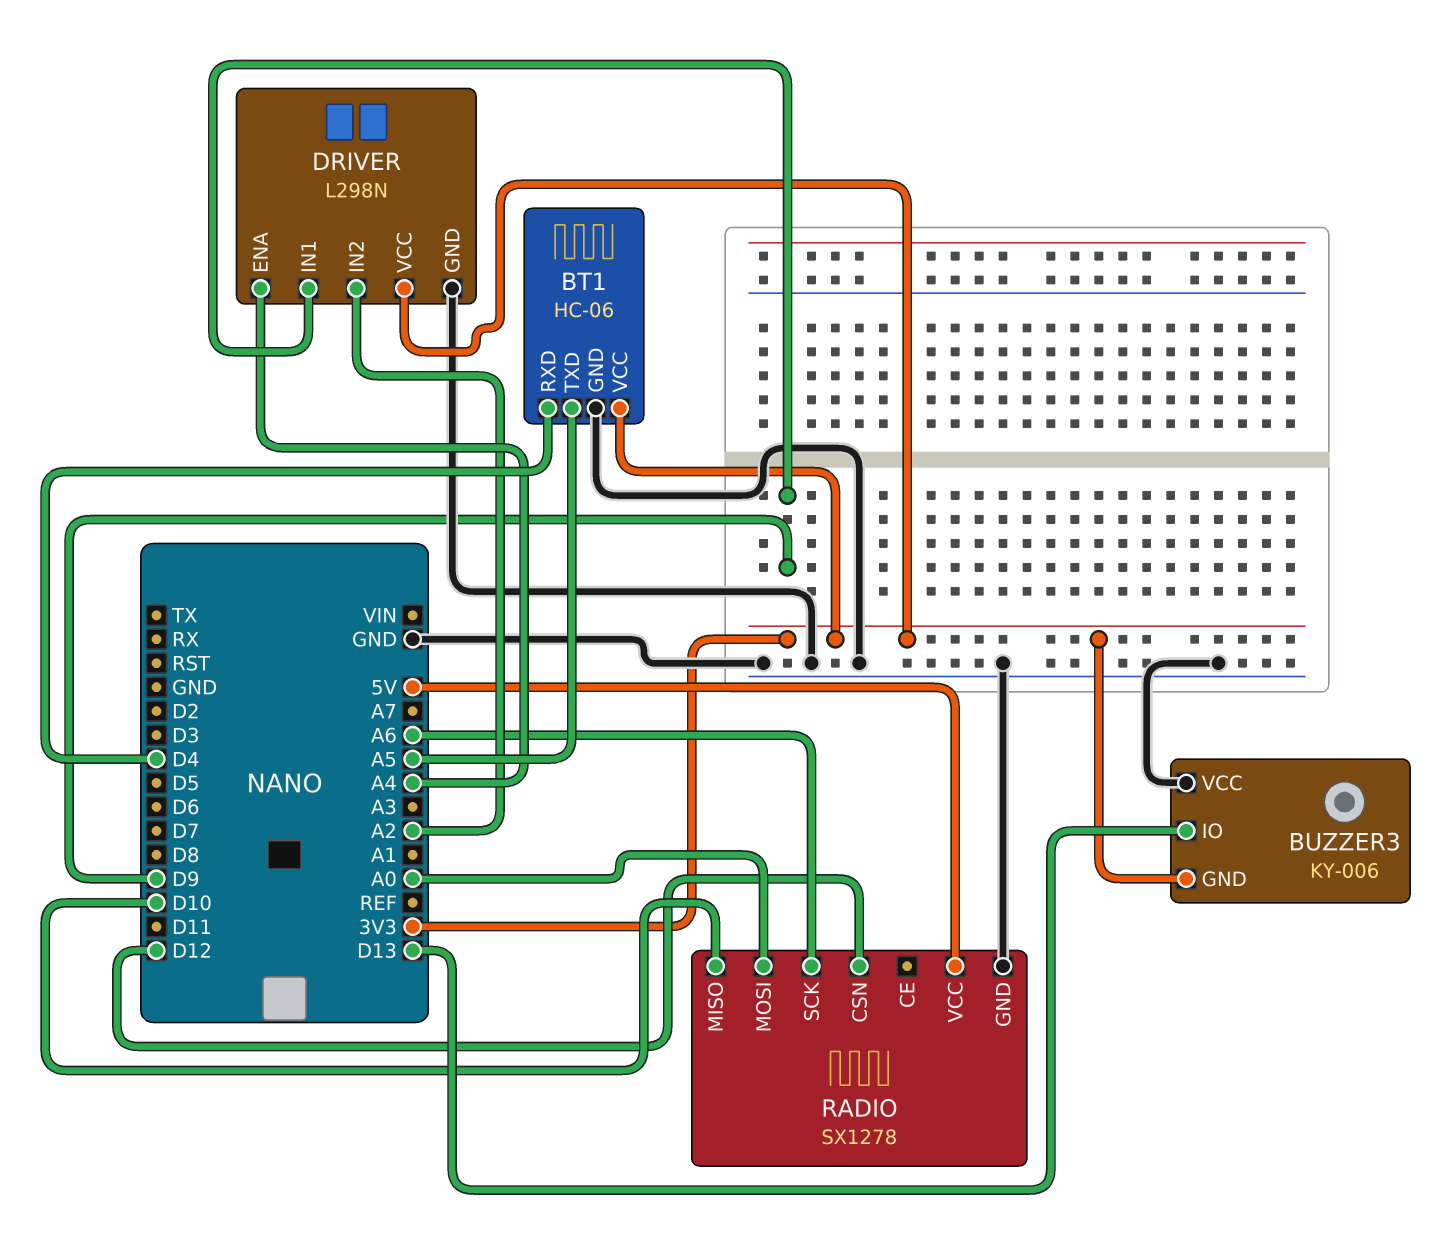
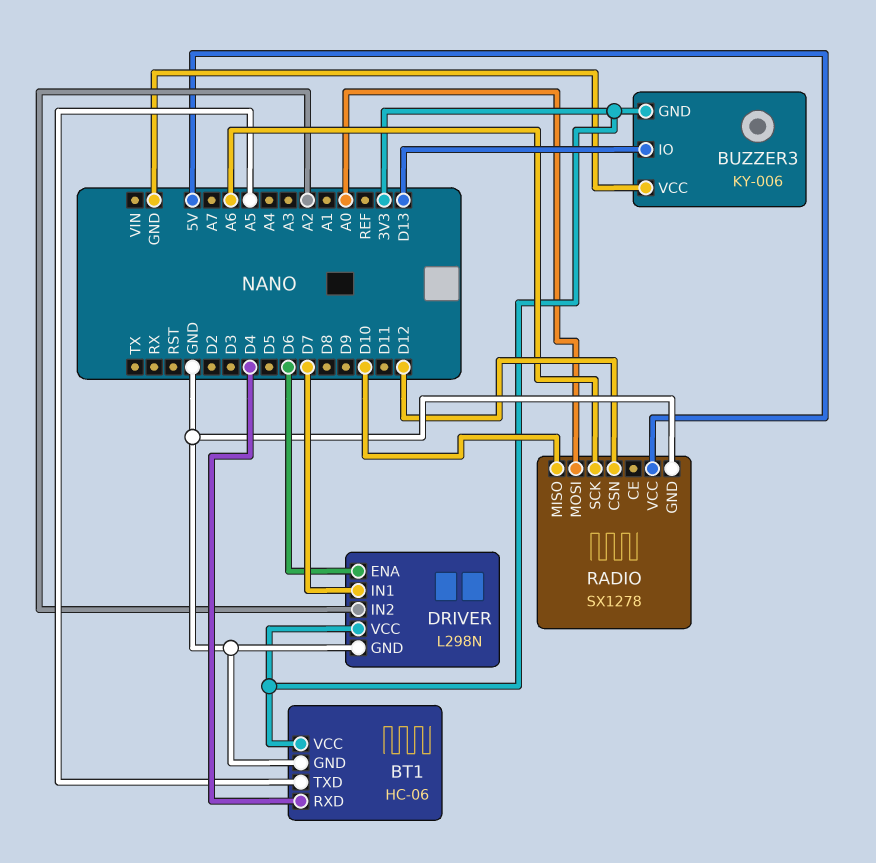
DRIVER pin ENA: A4 -> D6
DRIVER pin IN1: D9 -> D7

